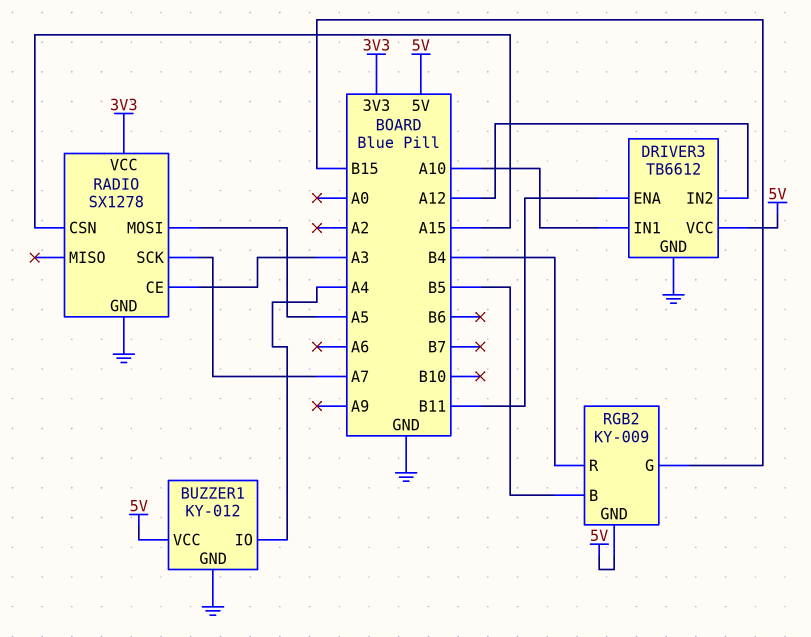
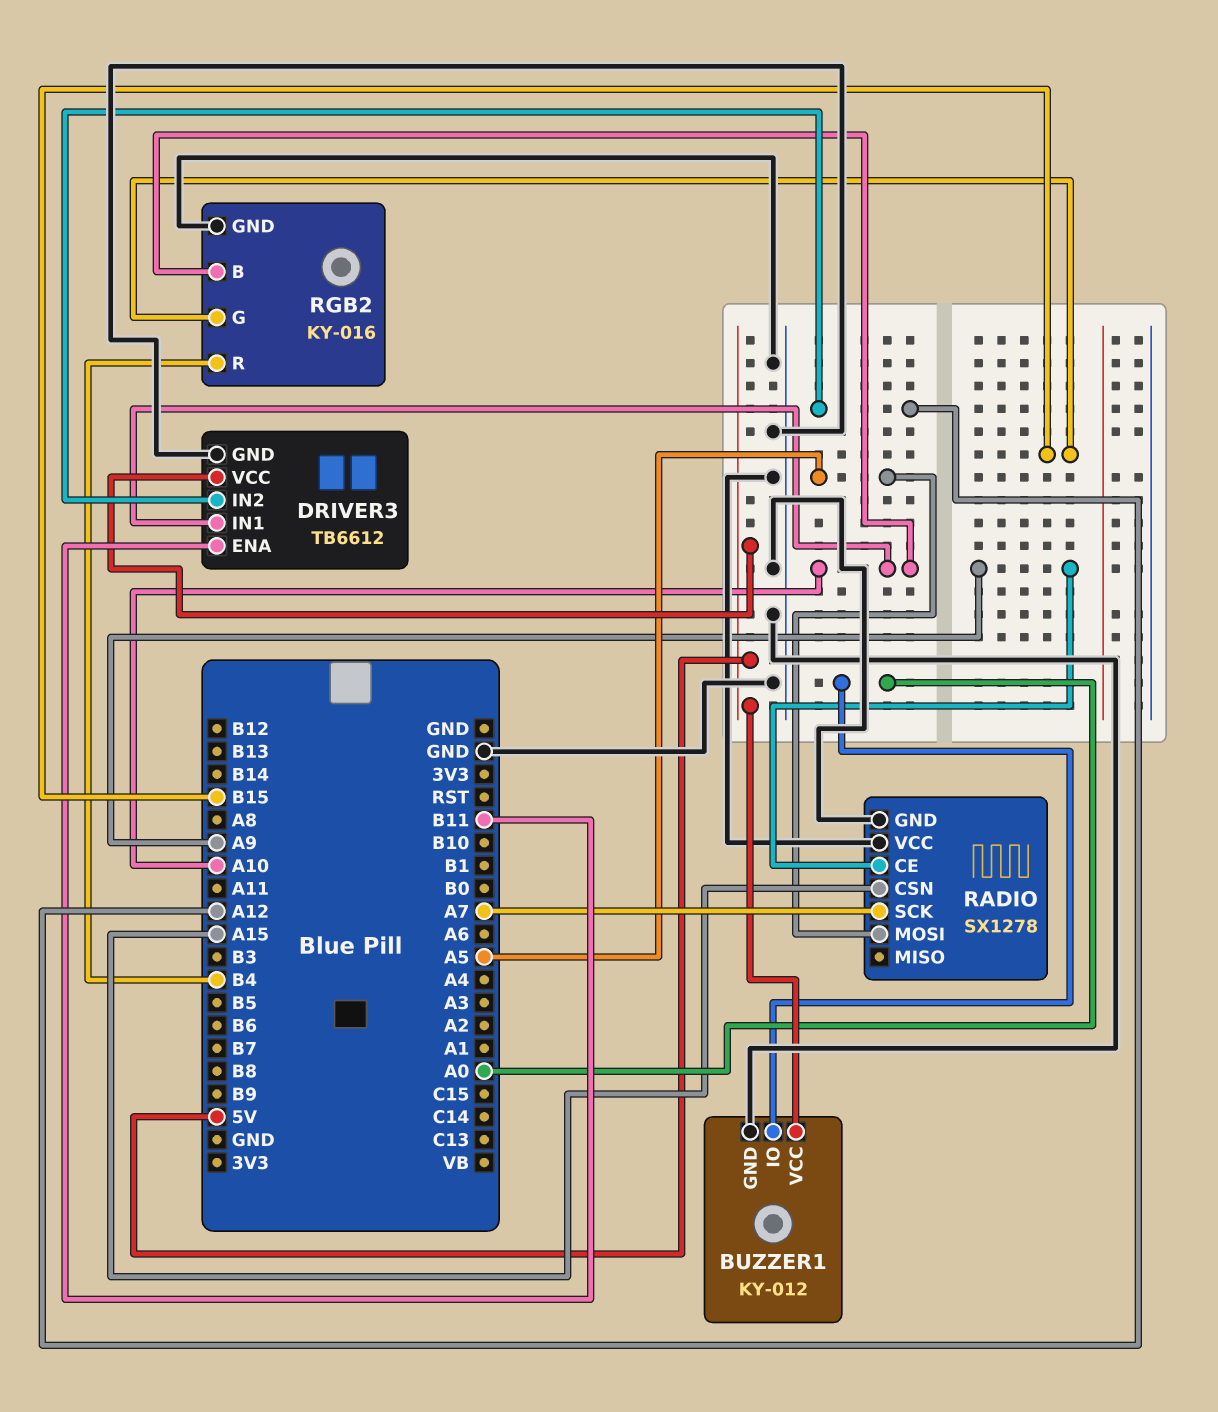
BUZZER1 pin IO: A4 -> A0
RADIO pin CE: A3 -> A9
RADIO pin VCC: 3V3 -> GND
RGB2: KY-009 -> KY-016
RGB2 pin B: B5 -> A10
RGB2 pin GND: 5V -> GND

